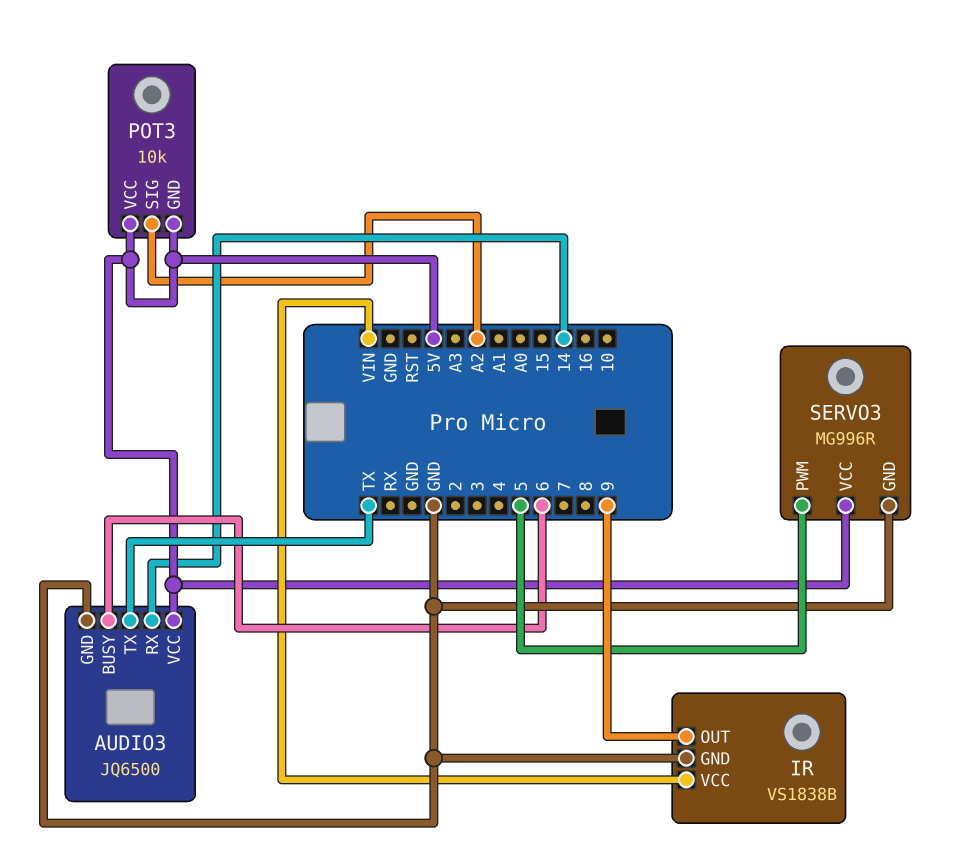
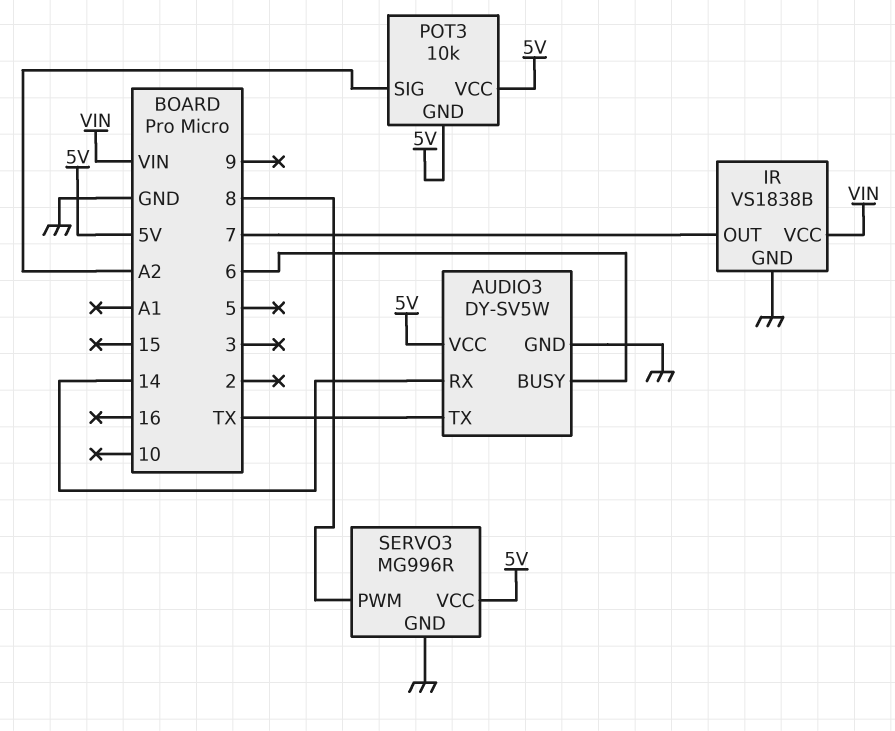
AUDIO3: JQ6500 -> DY-SV5W
IR pin OUT: 9 -> 7
SERVO3 pin PWM: 5 -> 8

